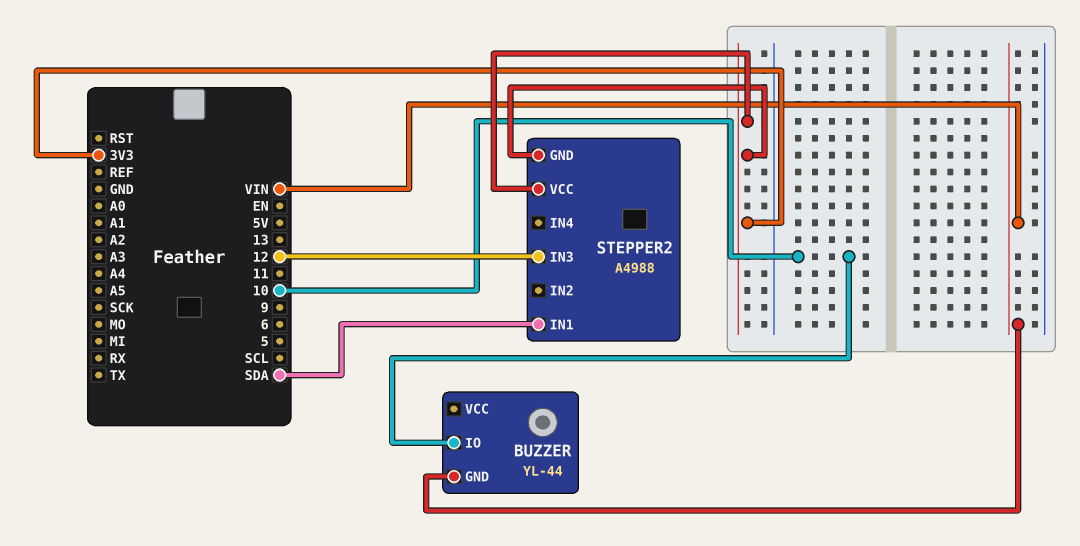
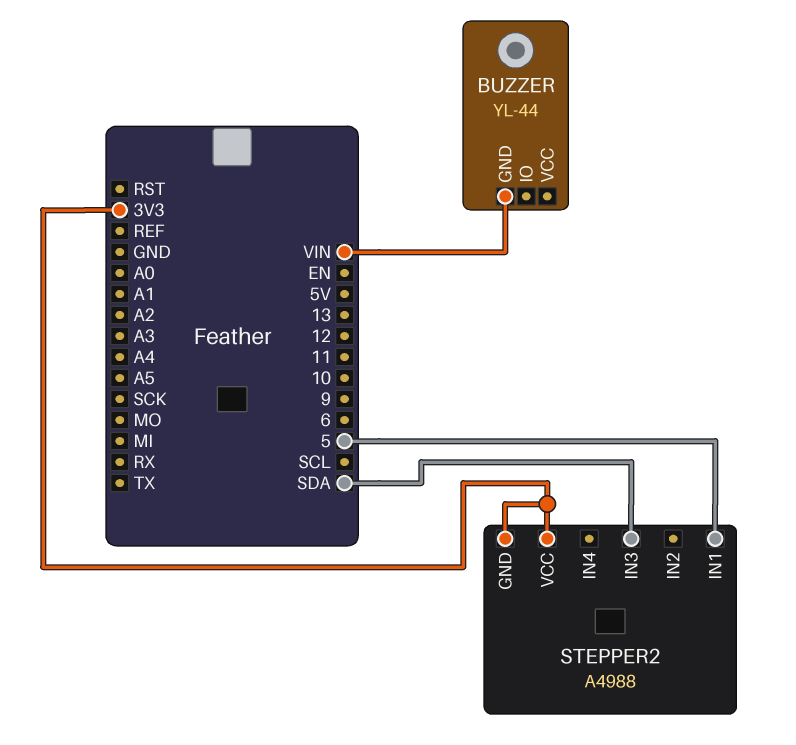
BUZZER pin IO: 10 -> none
STEPPER2 pin IN1: SDA -> 5
STEPPER2 pin IN3: 12 -> SDA

